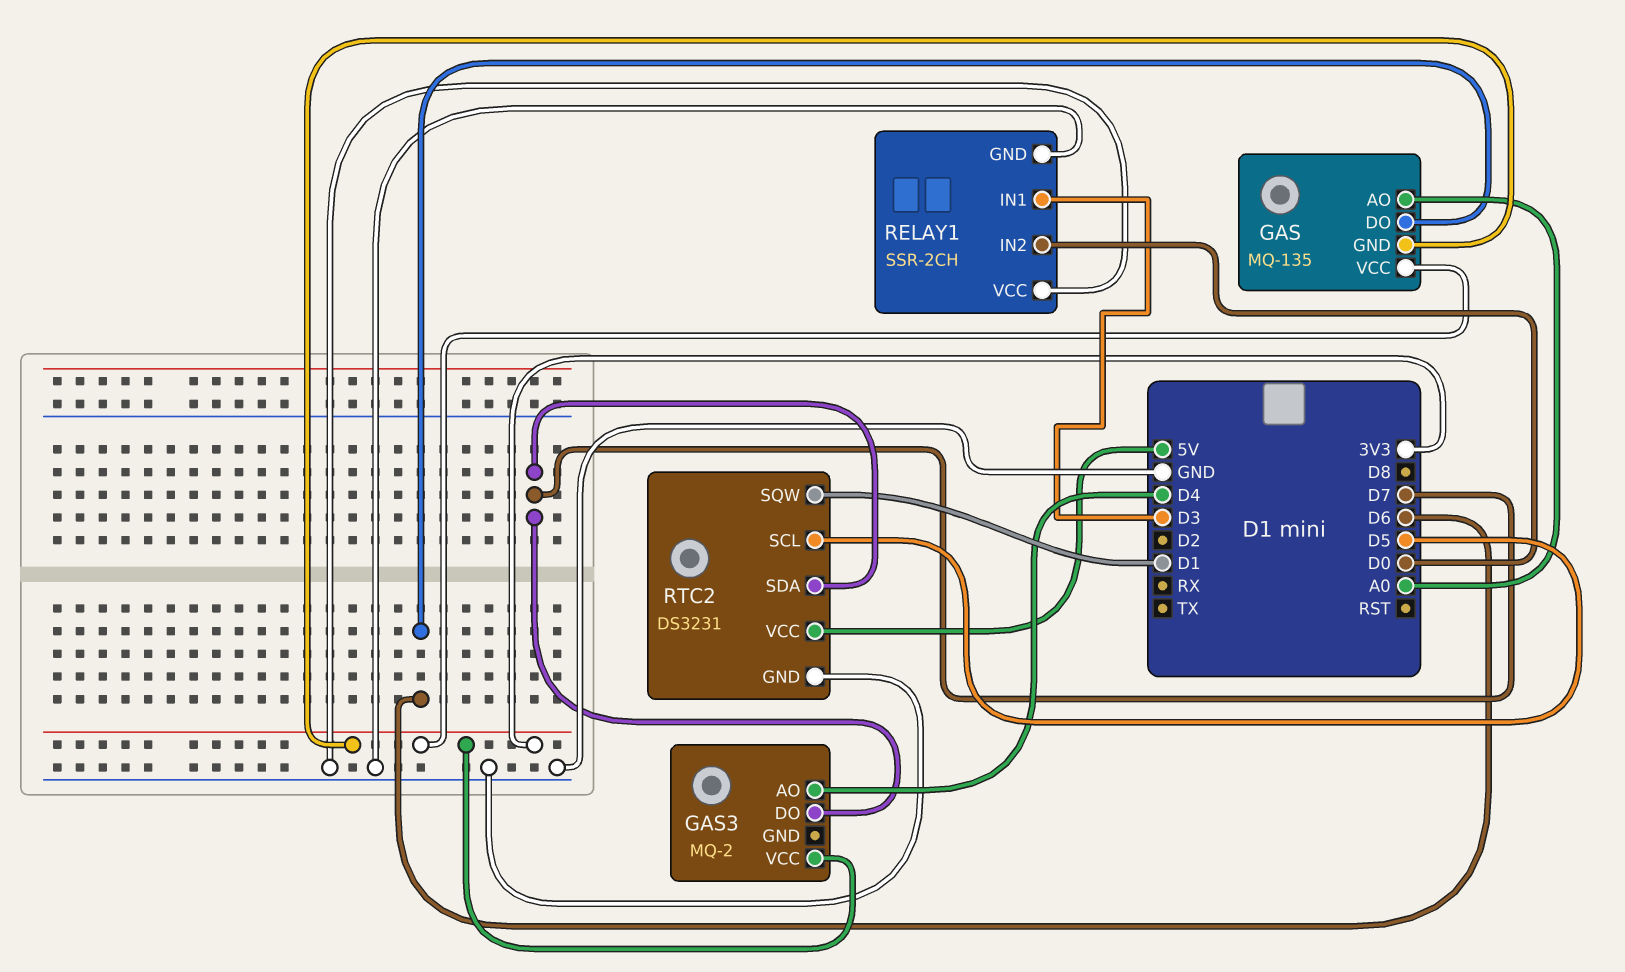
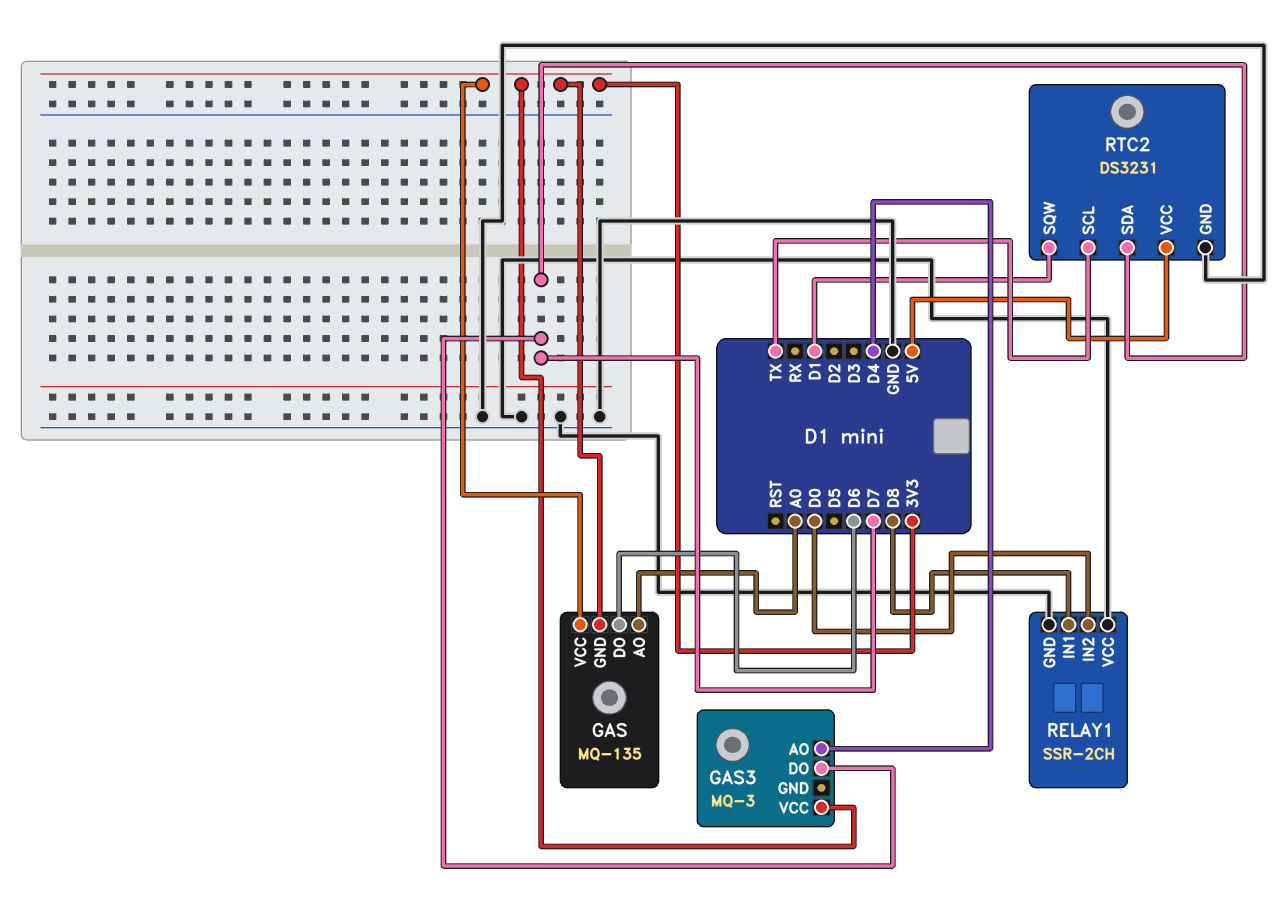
GAS3: MQ-2 -> MQ-3
RELAY1 pin IN1: D3 -> D8
RTC2 pin SCL: D5 -> TX

